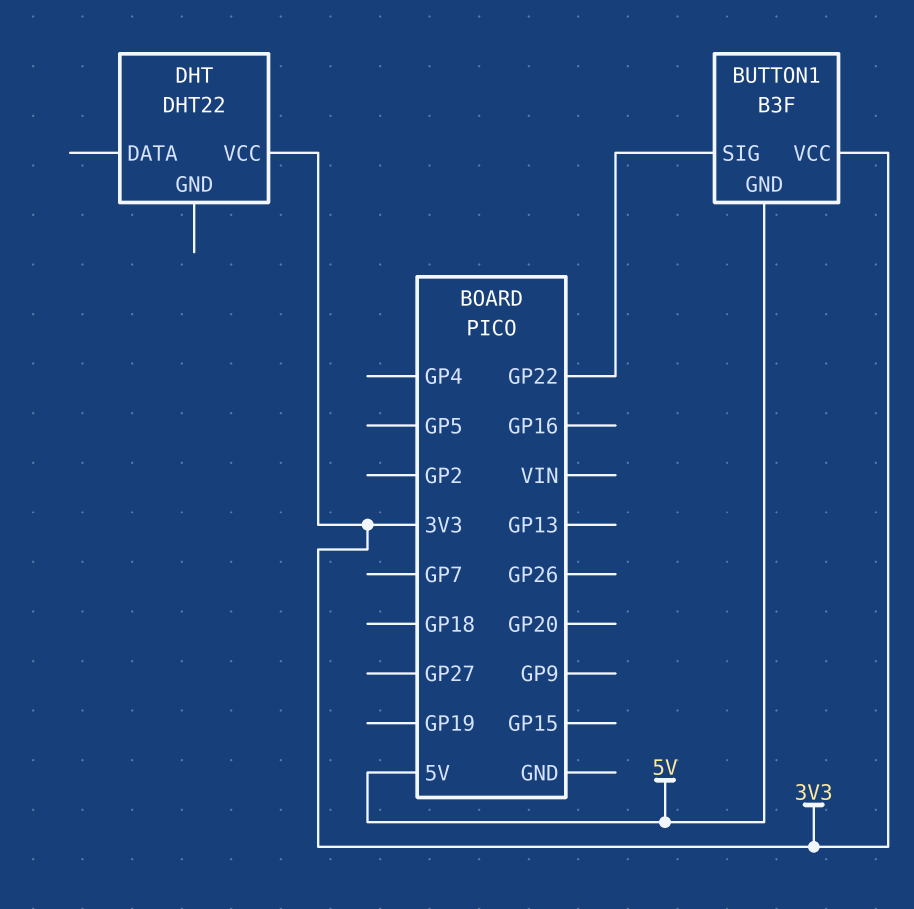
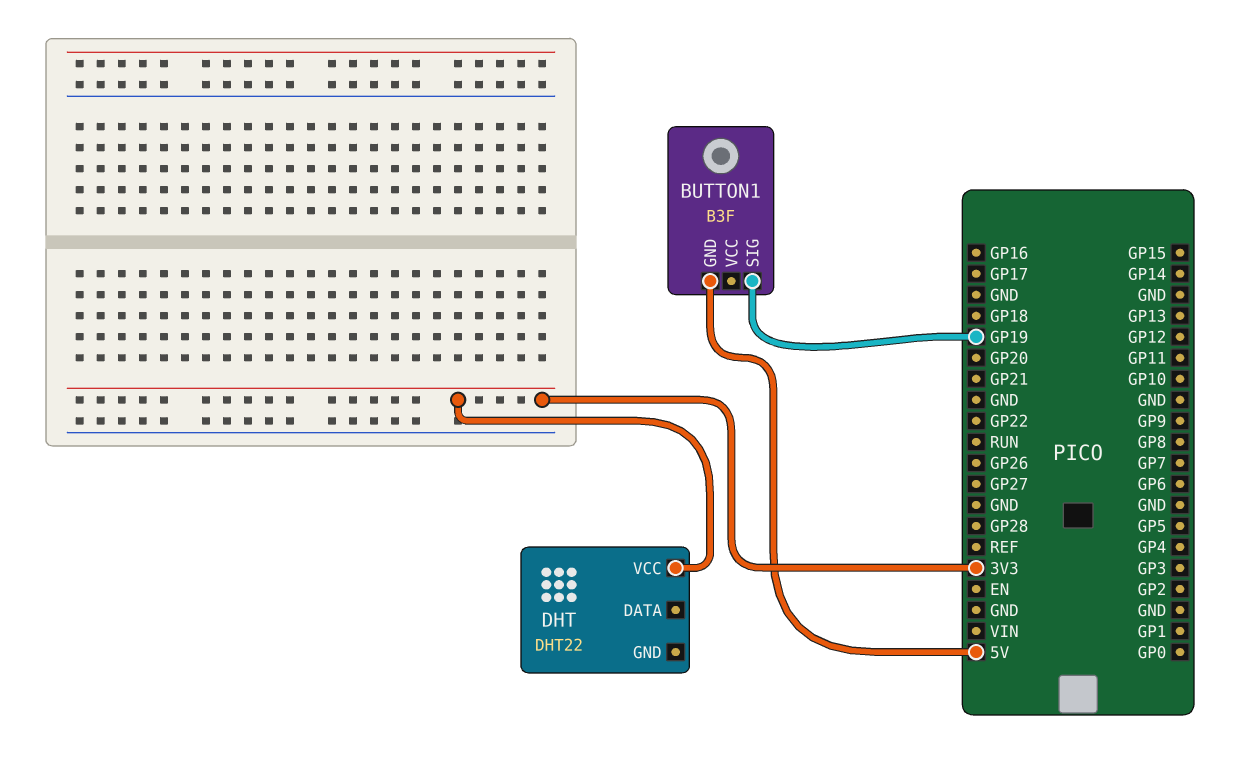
BUTTON1 pin SIG: GP22 -> GP19
BUTTON1 pin VCC: 3V3 -> none

